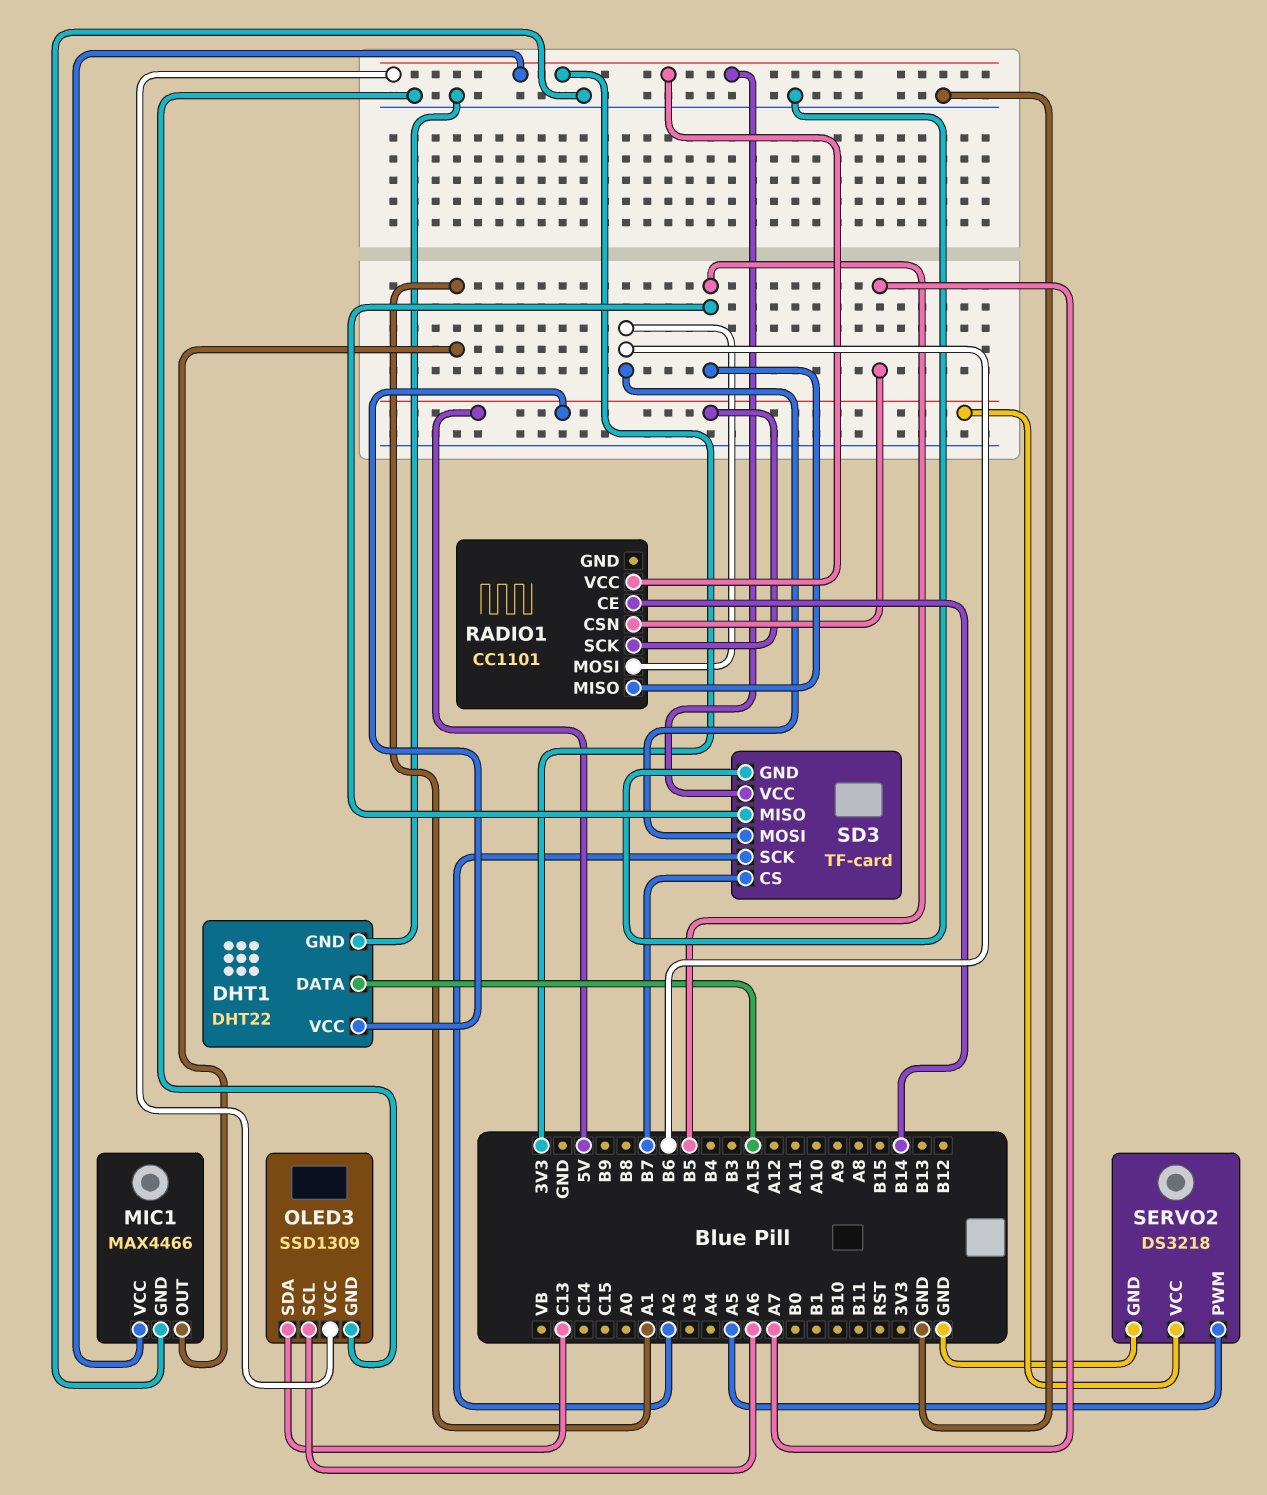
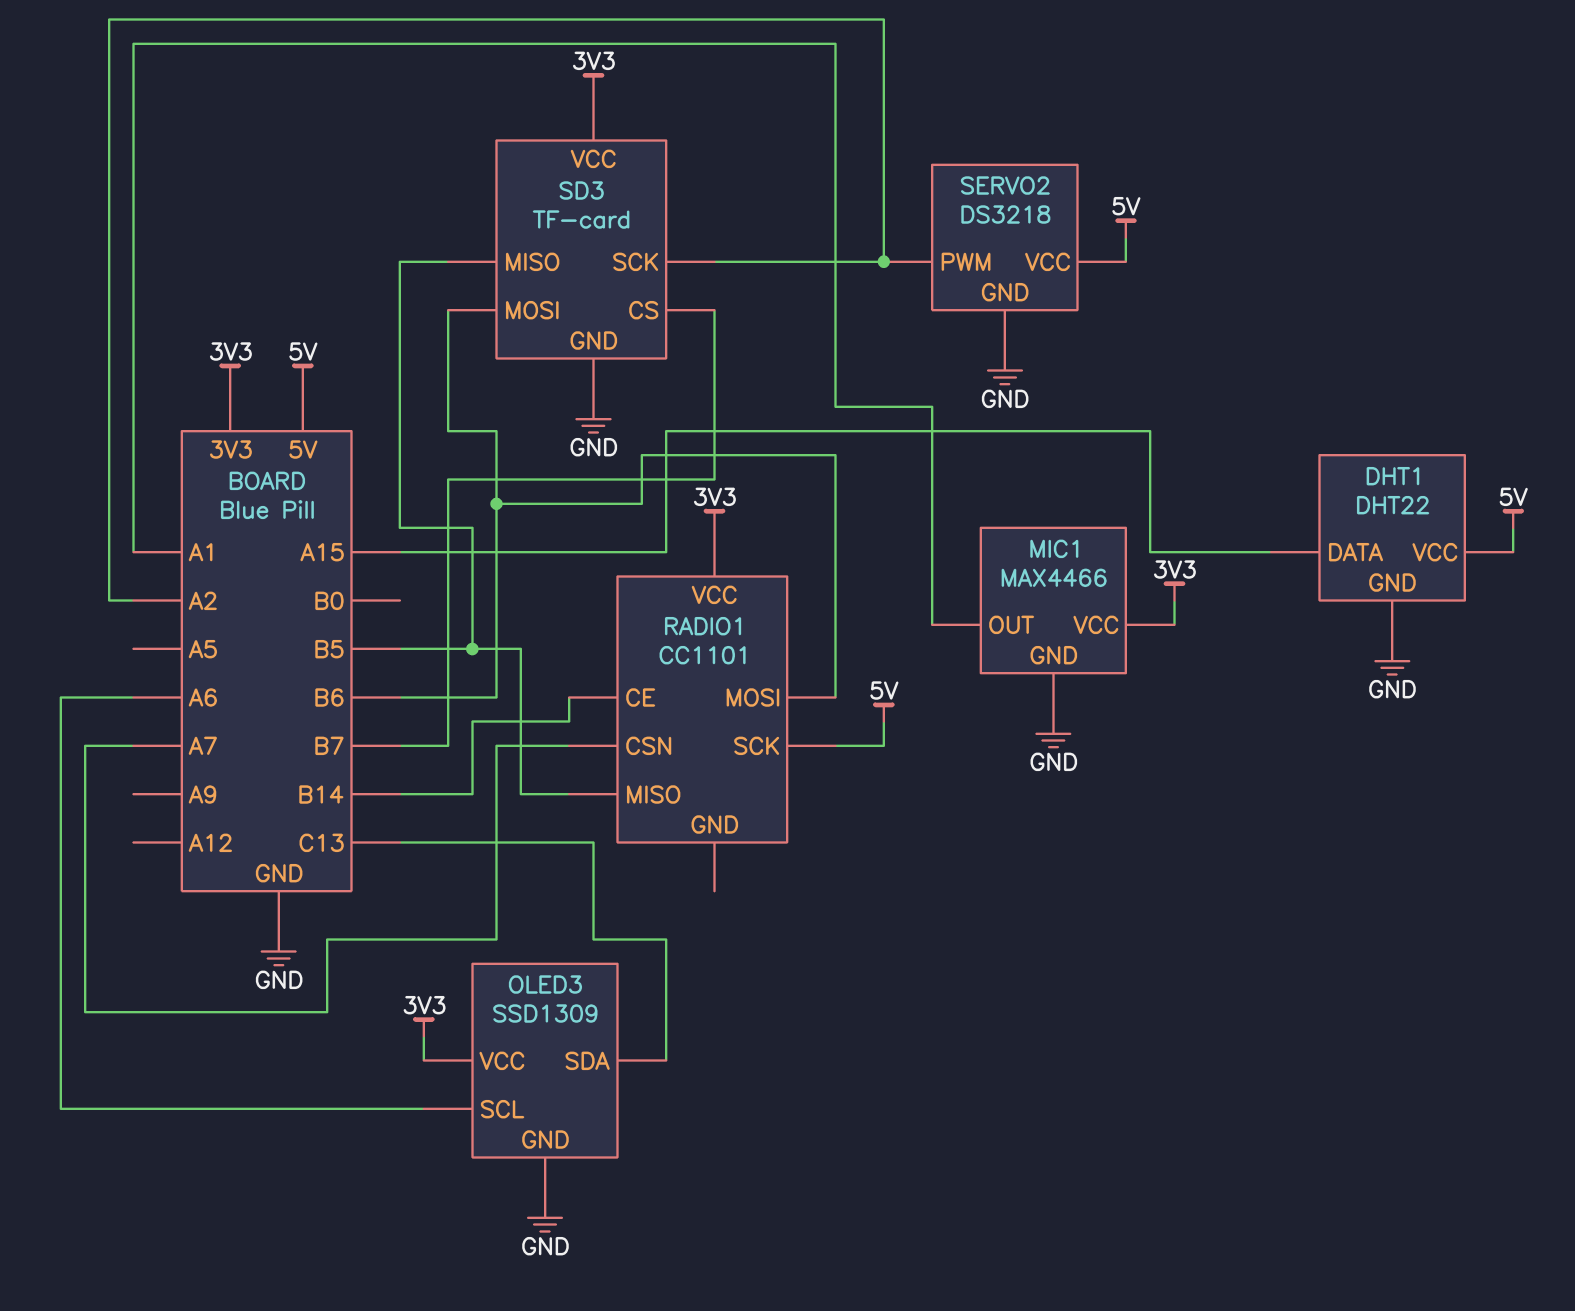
SERVO2 pin PWM: A5 -> A2

